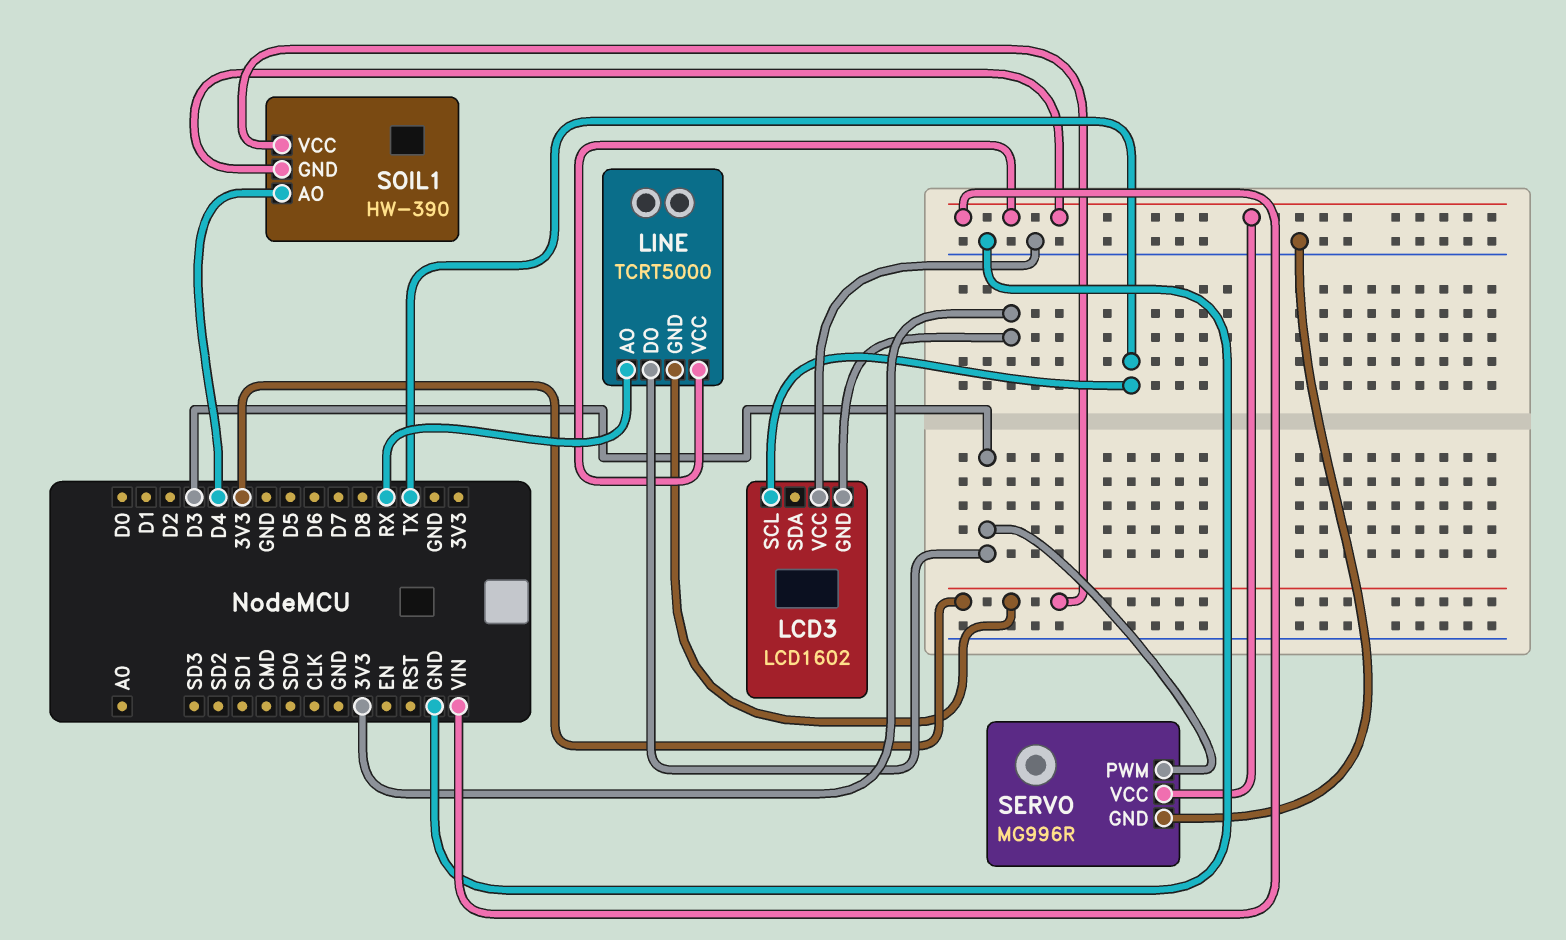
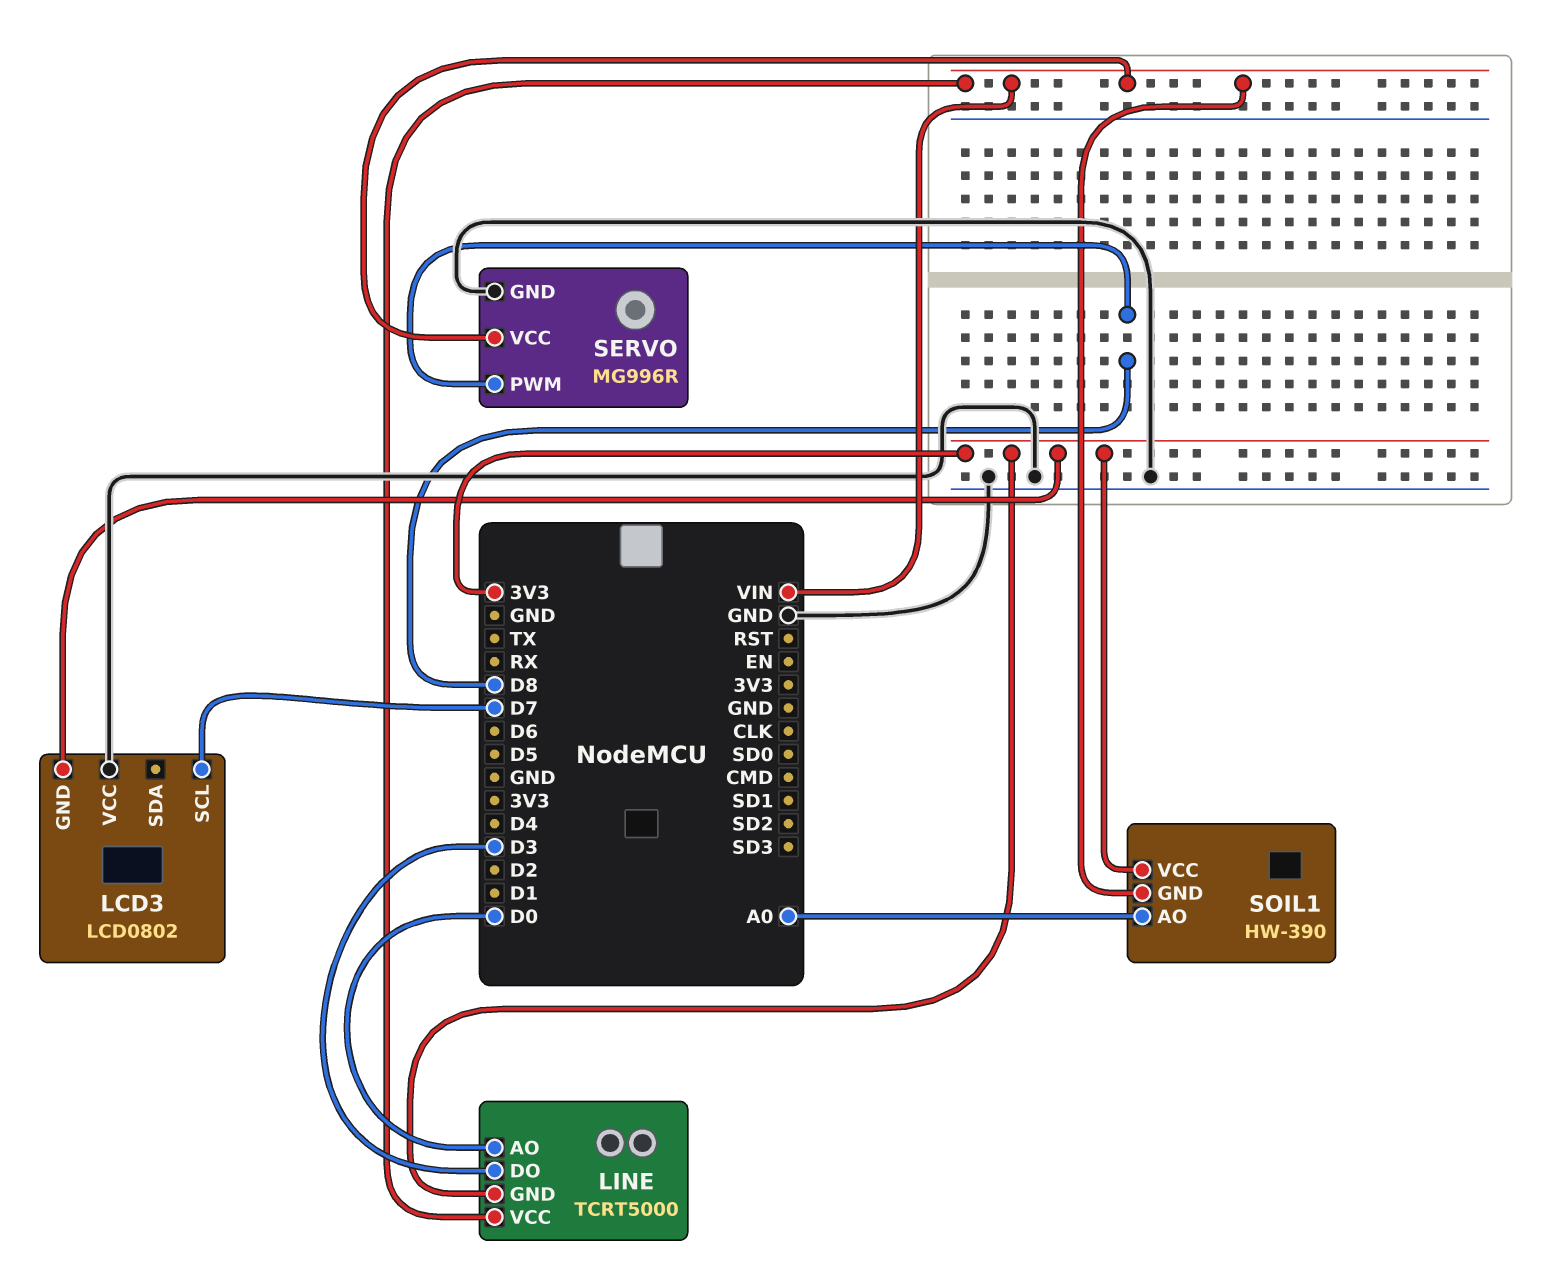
LCD3: LCD1602 -> LCD0802
LCD3 pin SCL: TX -> D7
LINE pin AO: RX -> D0
SERVO pin PWM: D3 -> D8
SOIL1 pin AO: D4 -> A0

